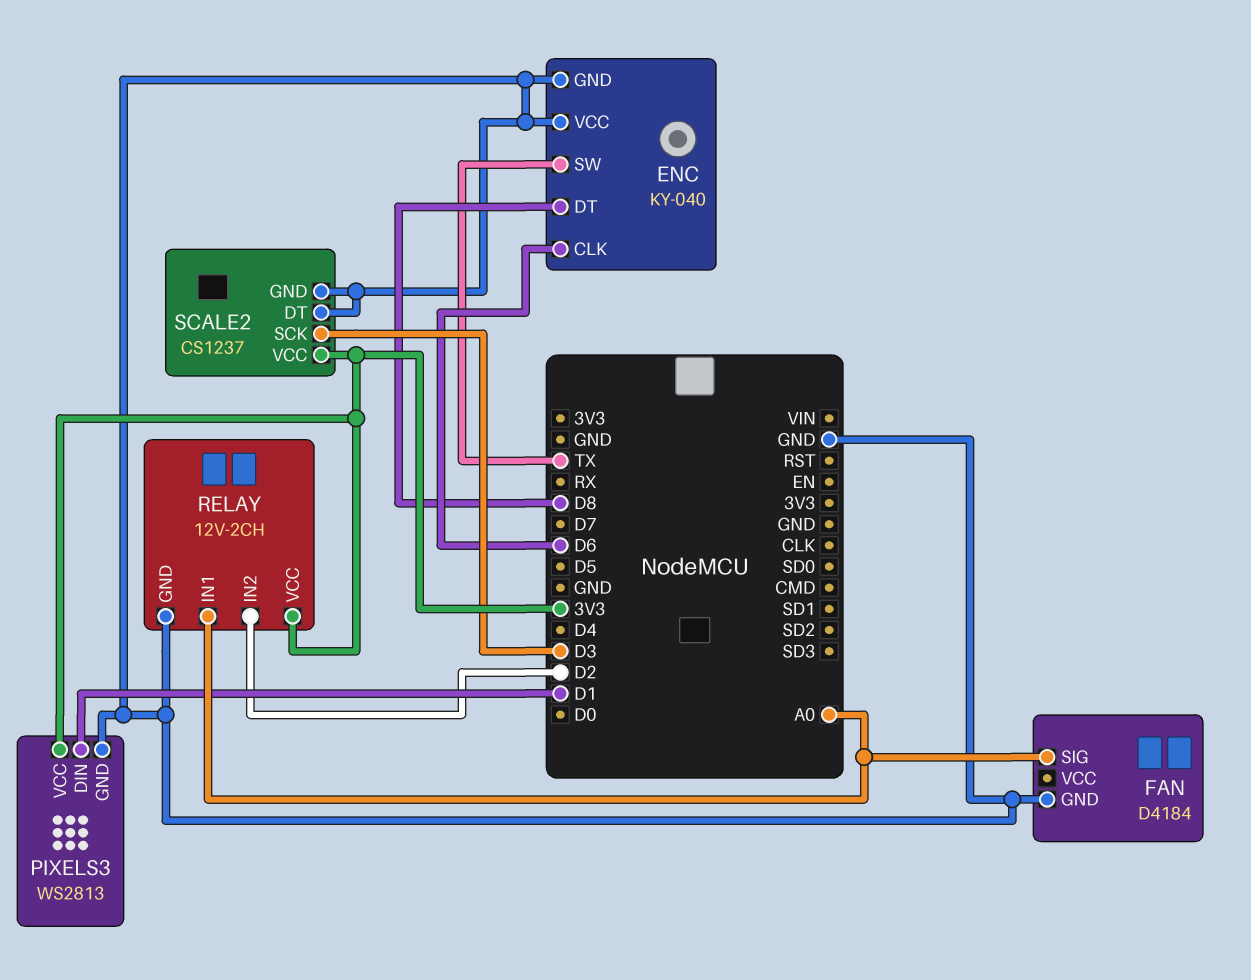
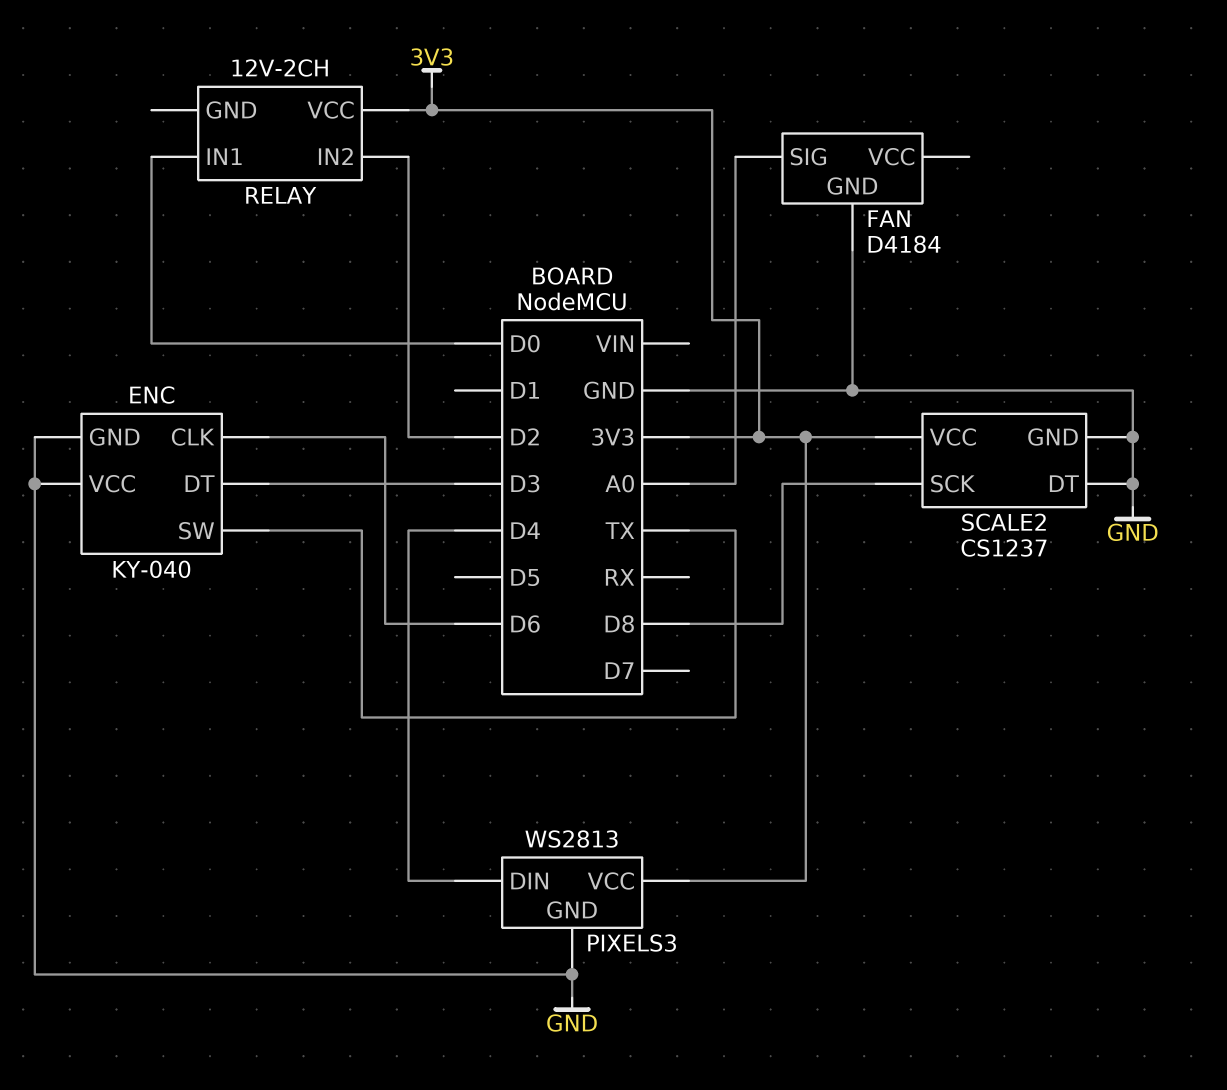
ENC pin DT: D8 -> D3
PIXELS3 pin DIN: D1 -> D4
RELAY pin GND: GND -> none
RELAY pin IN1: A0 -> D0
SCALE2 pin SCK: D3 -> D8

